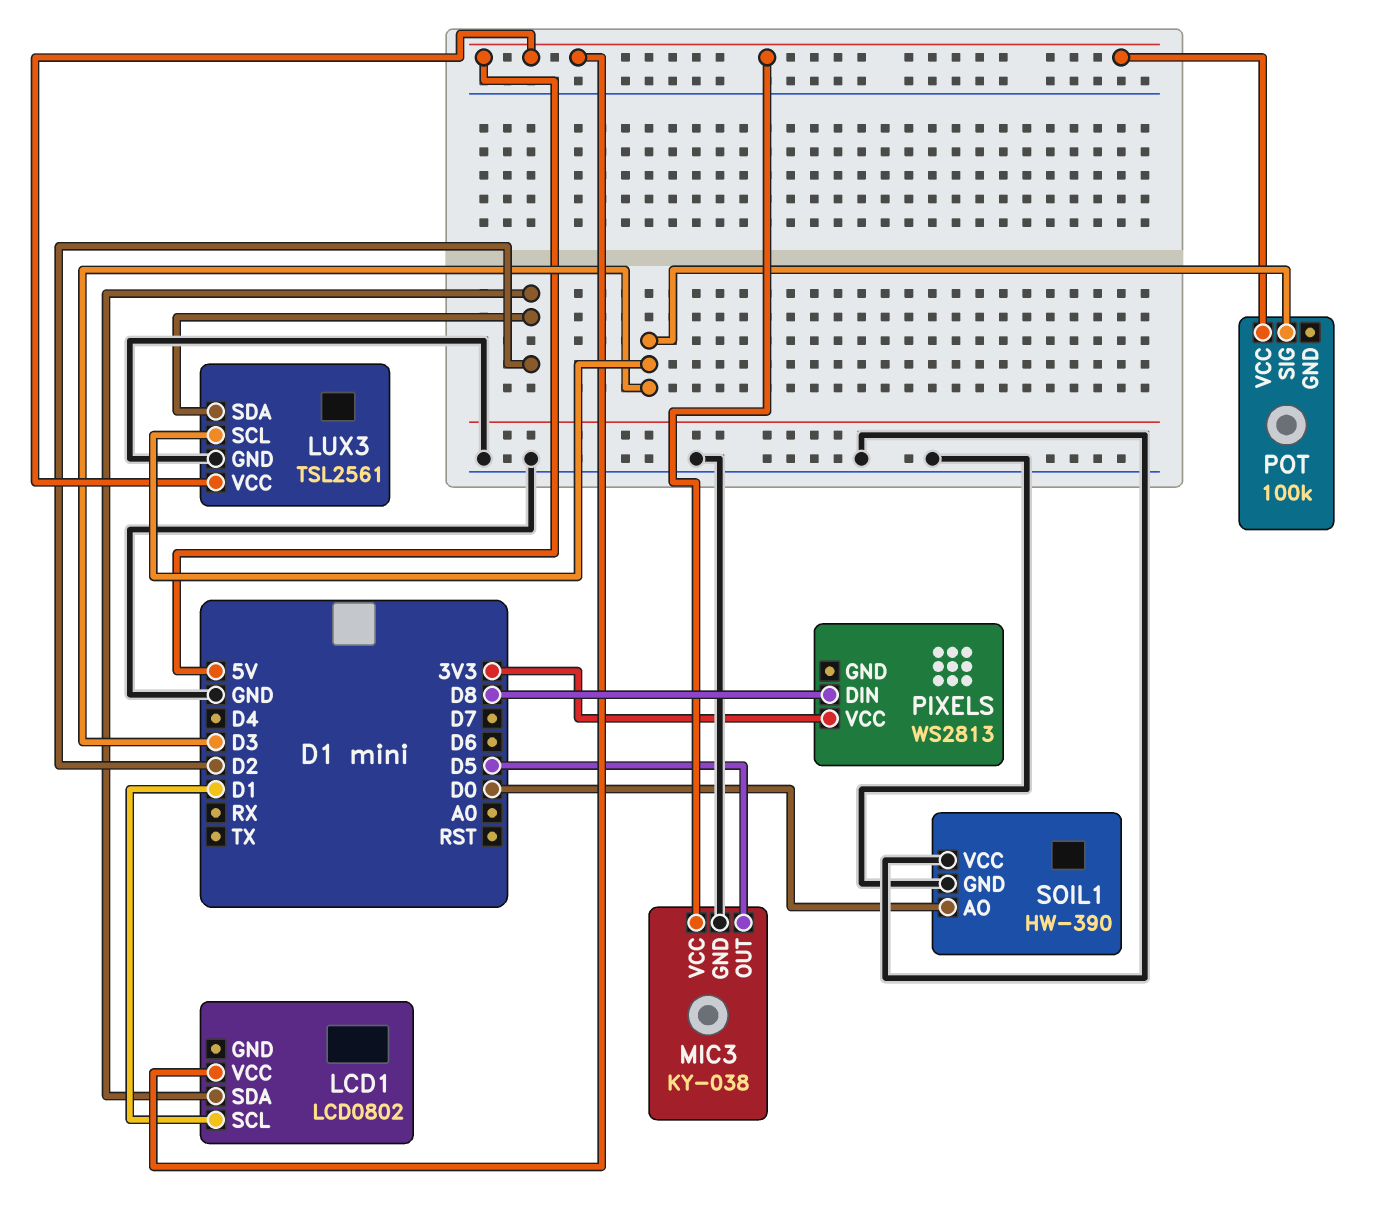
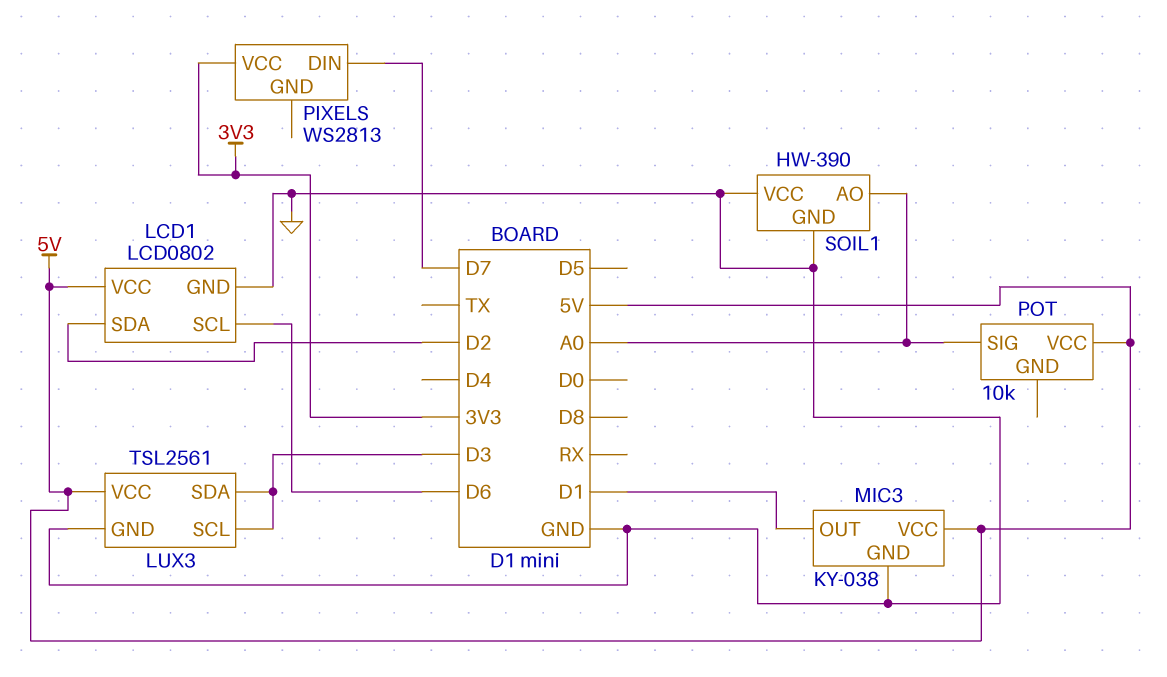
LCD1 pin GND: none -> GND
LCD1 pin SCL: D1 -> D6
LUX3 pin SDA: D2 -> D3
MIC3 pin OUT: D5 -> D1
PIXELS pin DIN: D8 -> D7
POT: 100k -> 10k
POT pin SIG: D3 -> A0
SOIL1 pin AO: D0 -> A0

